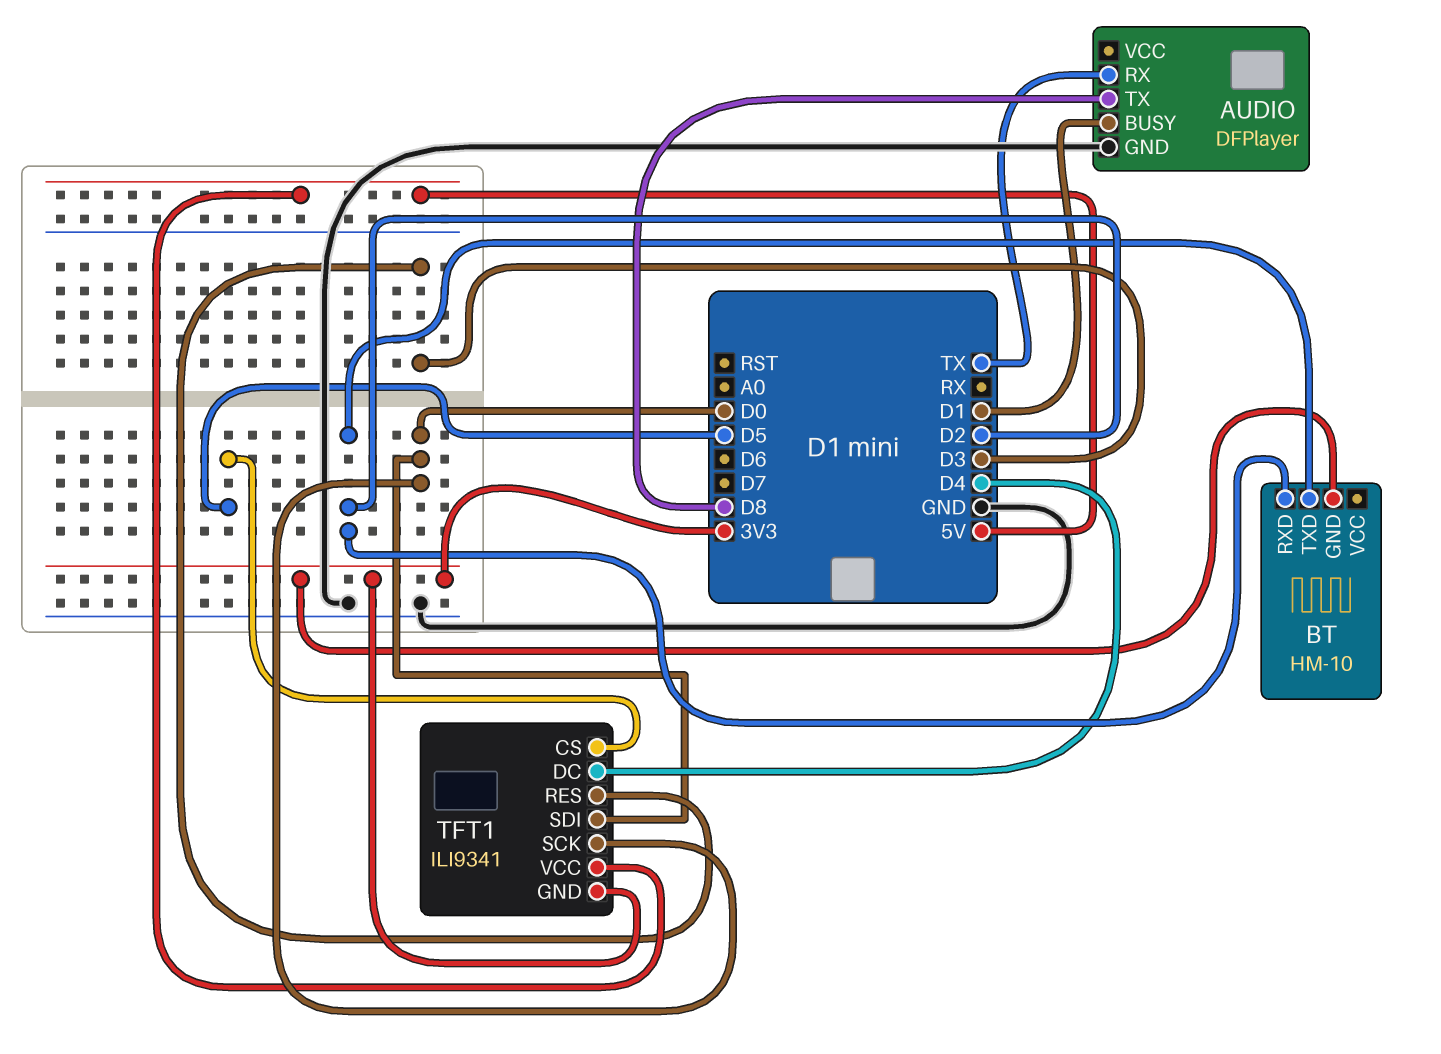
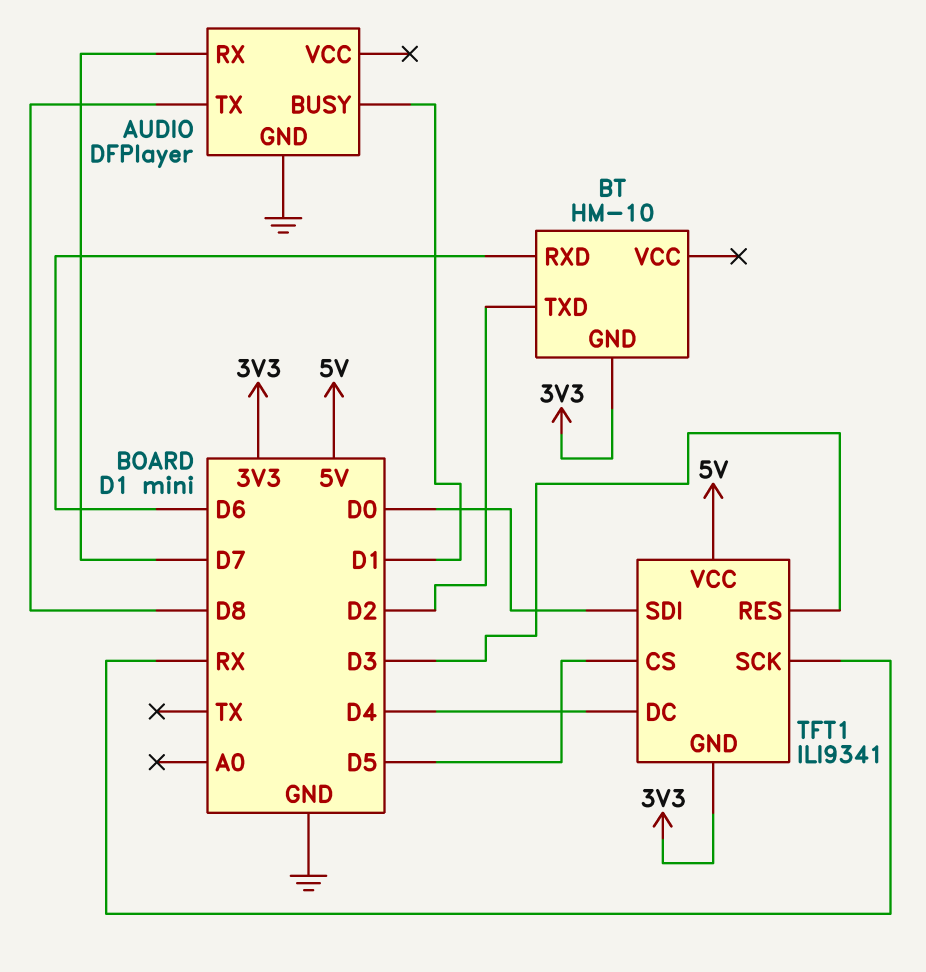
AUDIO pin RX: TX -> D7
BT pin RXD: D2 -> D6
TFT1 pin SCK: D0 -> RX

